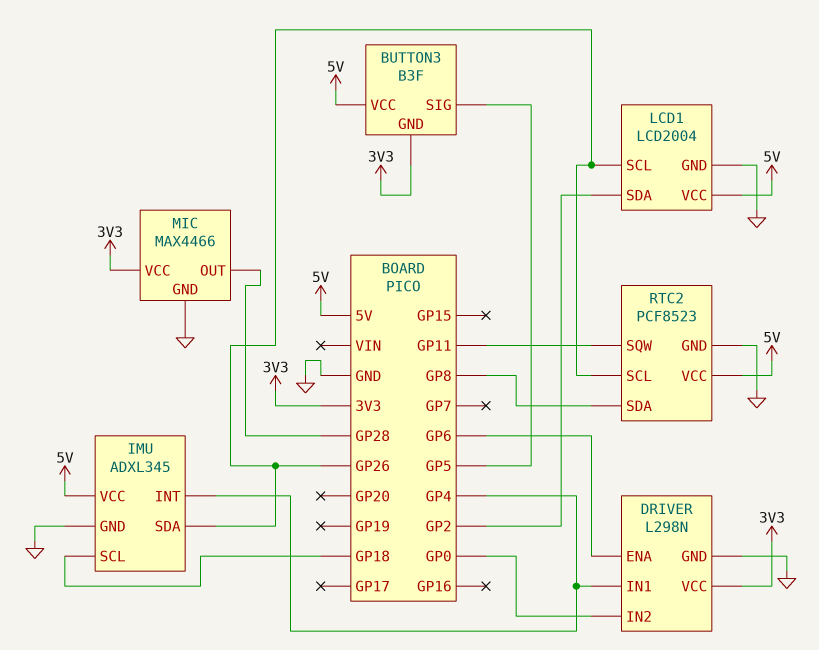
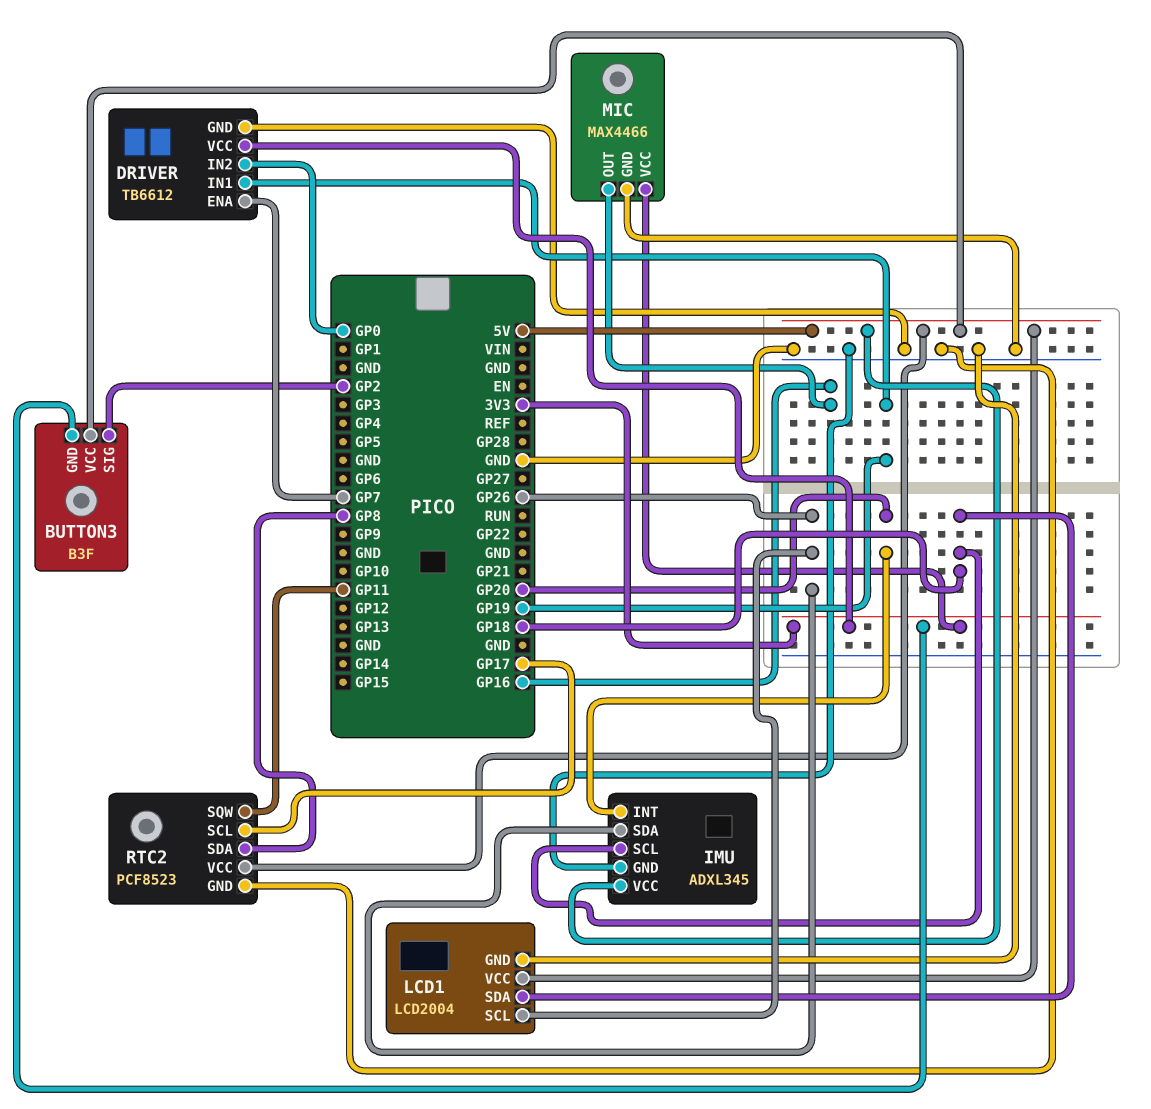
BUTTON3 pin SIG: GP5 -> GP2
DRIVER: L298N -> TB6612
DRIVER pin ENA: GP6 -> GP7
DRIVER pin IN1: GP4 -> GP19
IMU pin INT: GP4 -> GP20
LCD1 pin SDA: GP2 -> GP18
MIC pin OUT: GP28 -> GP16
RTC2 pin SCL: GP26 -> GP17

